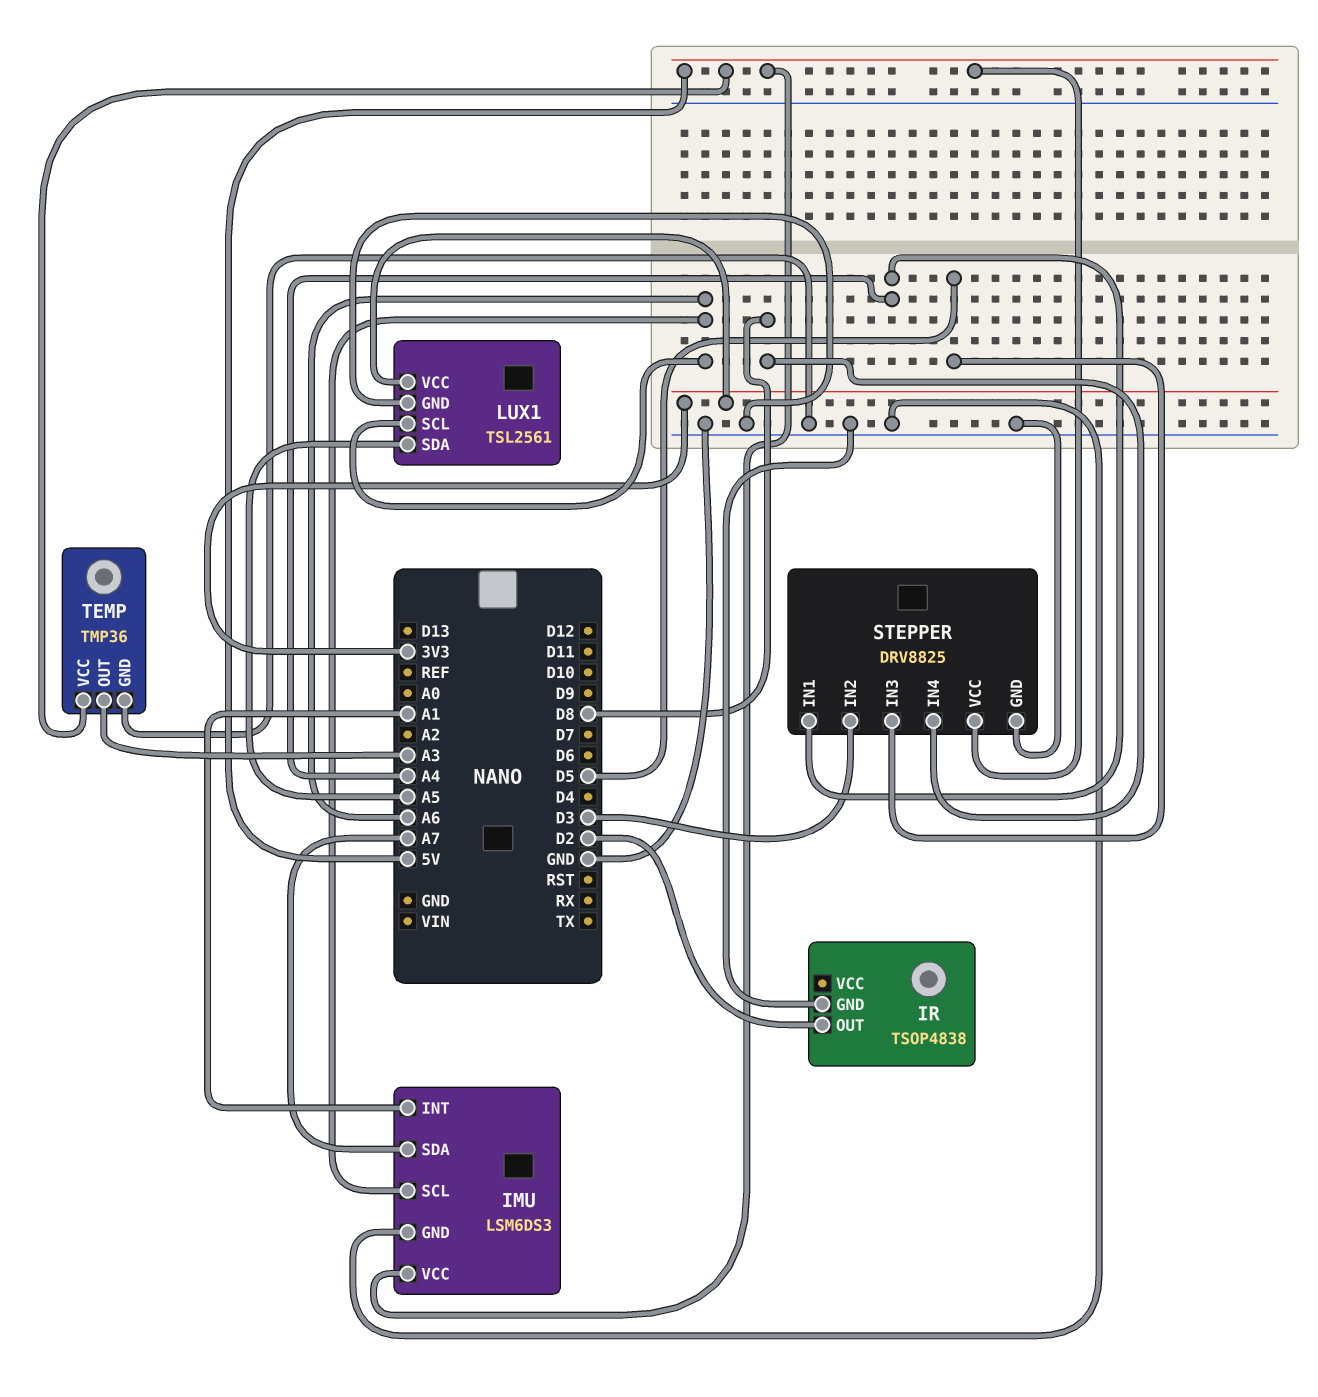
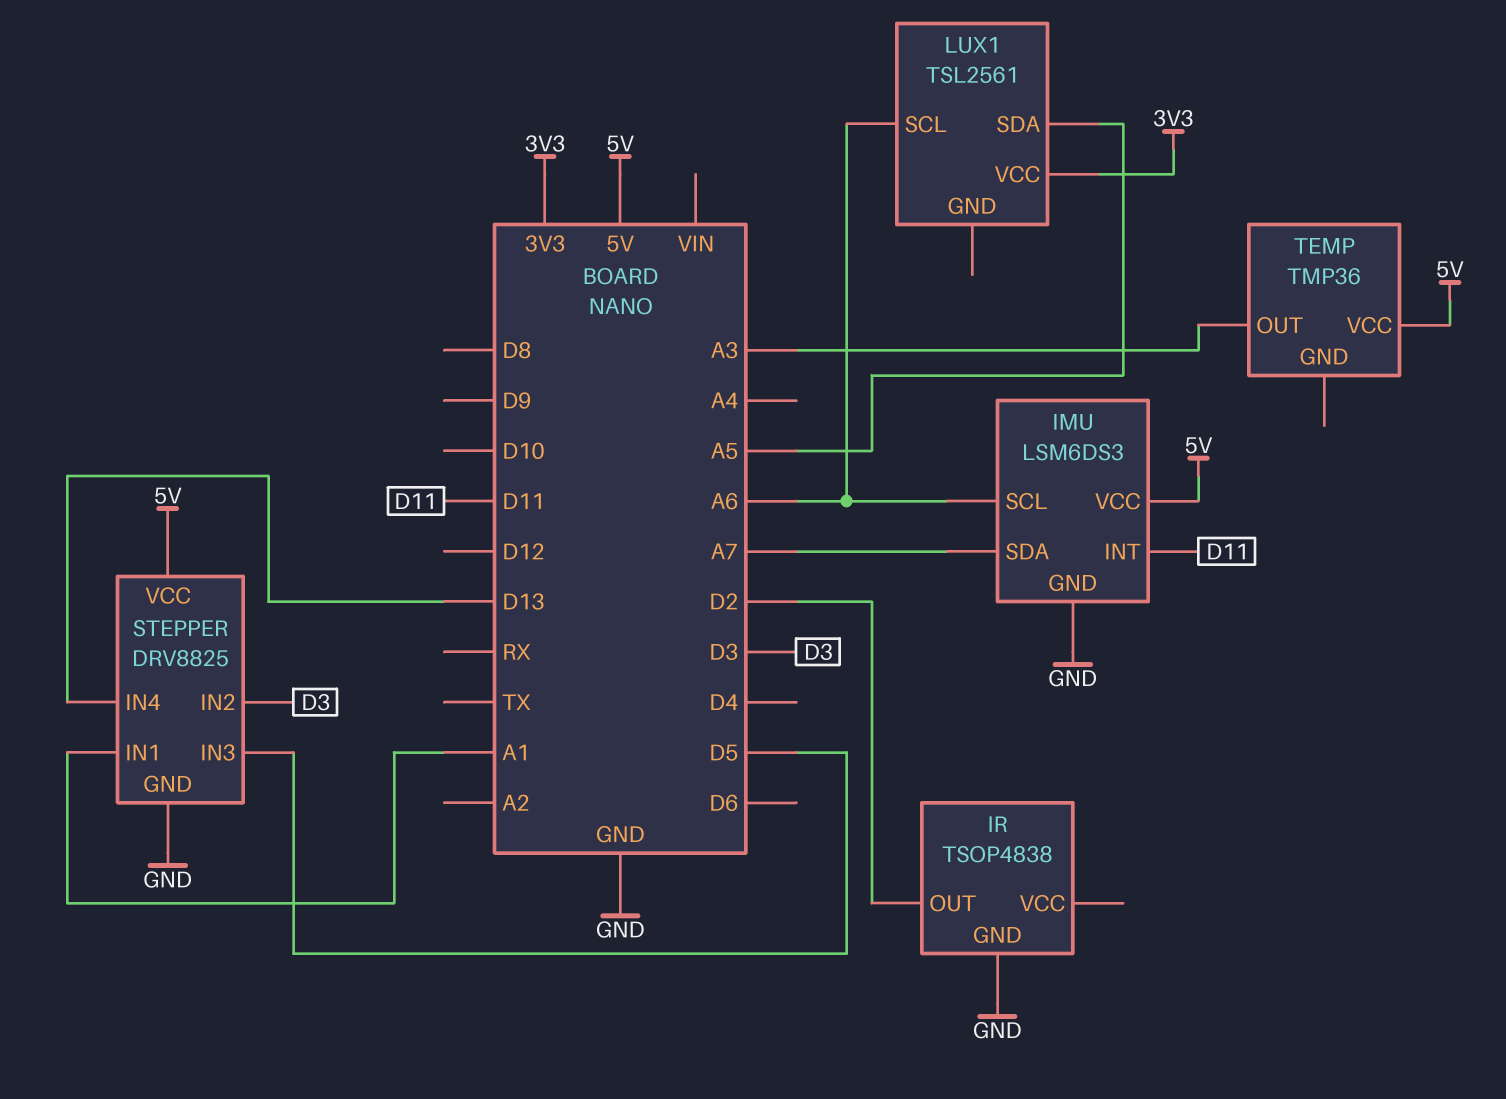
IMU pin INT: A1 -> D11
LUX1 pin GND: GND -> none
STEPPER pin IN1: A4 -> A1
STEPPER pin IN4: D8 -> D13
TEMP pin GND: GND -> none

